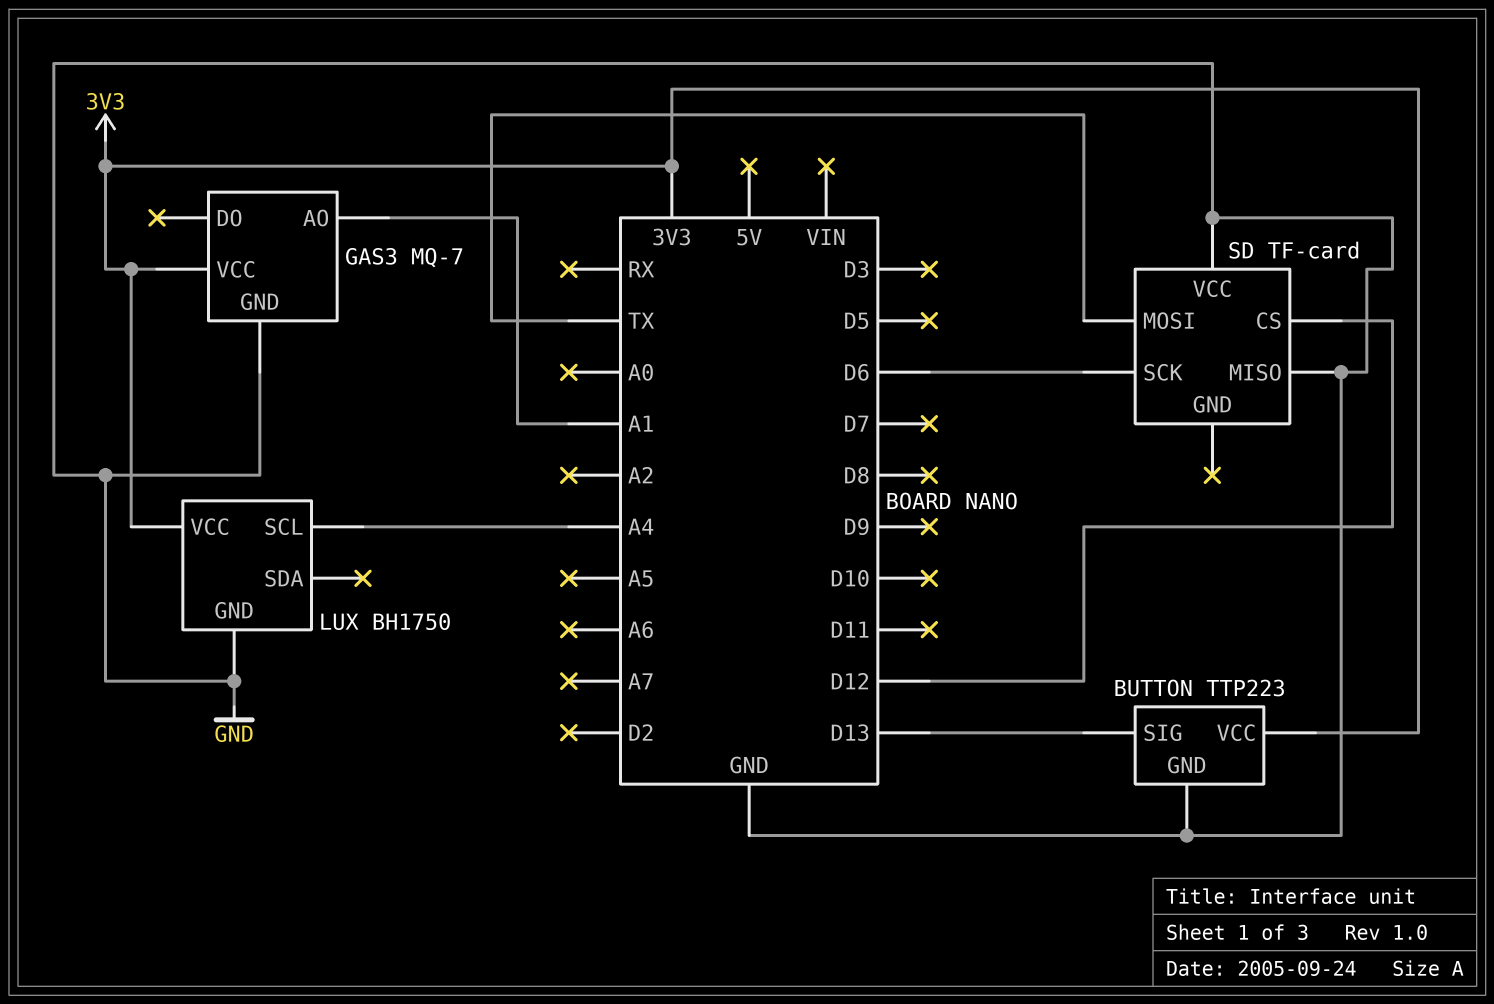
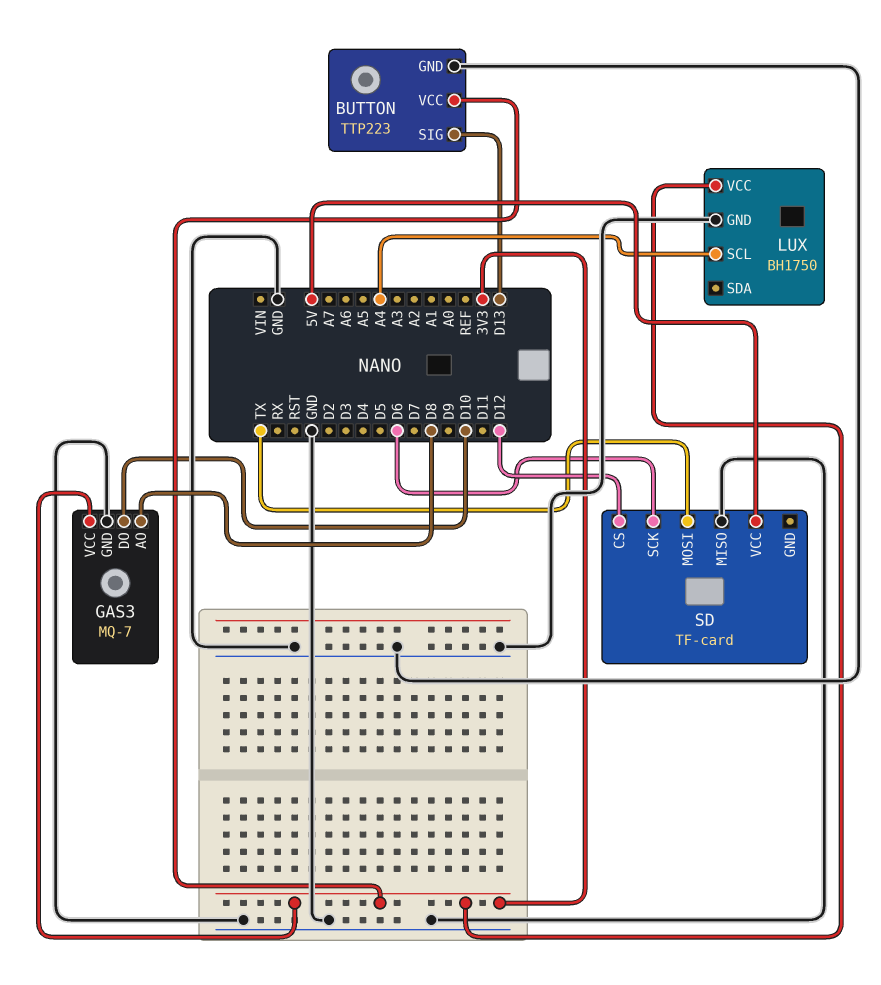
GAS3 pin AO: A1 -> D8
GAS3 pin DO: none -> D10
SD pin VCC: GND -> 5V

